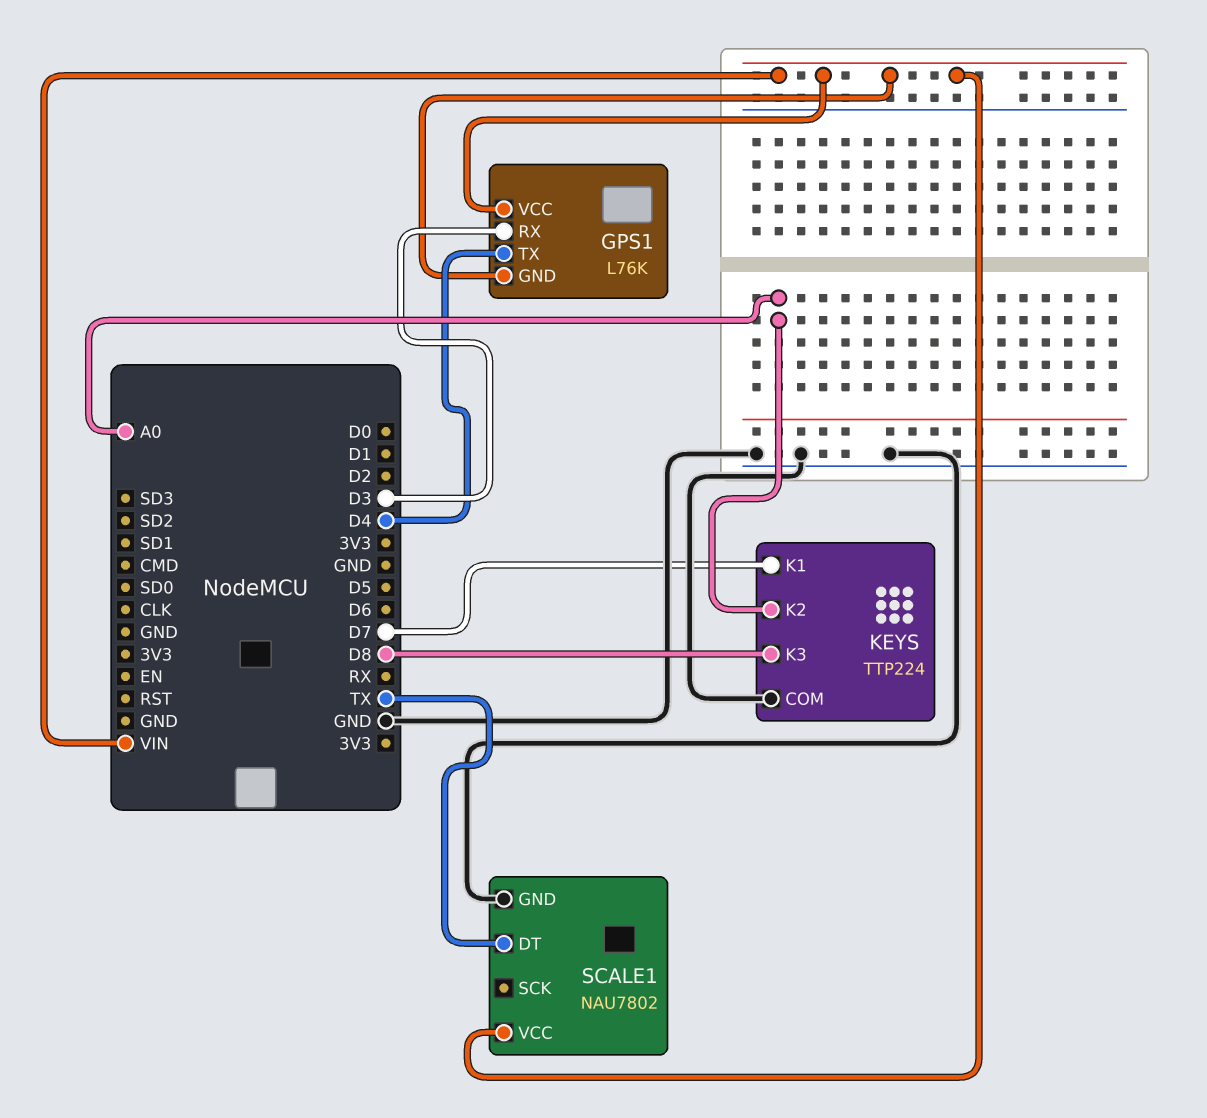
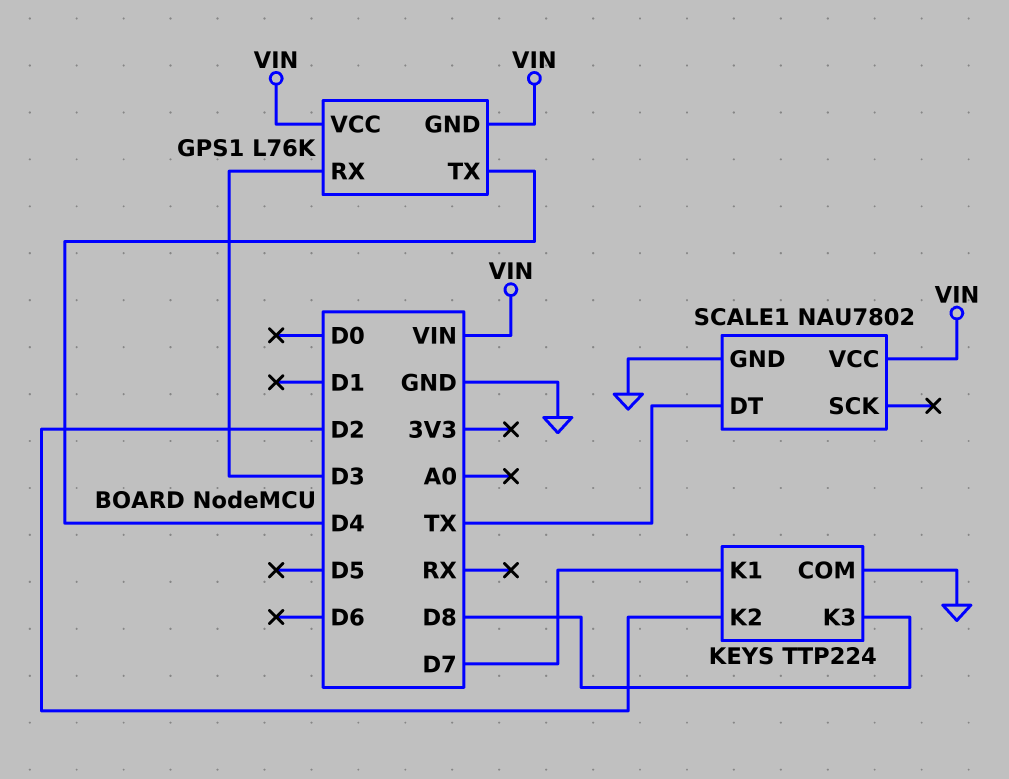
KEYS pin K2: A0 -> D2

